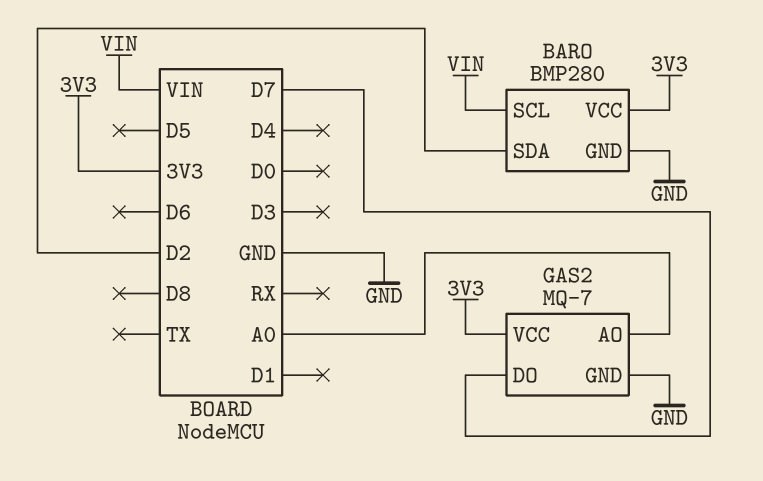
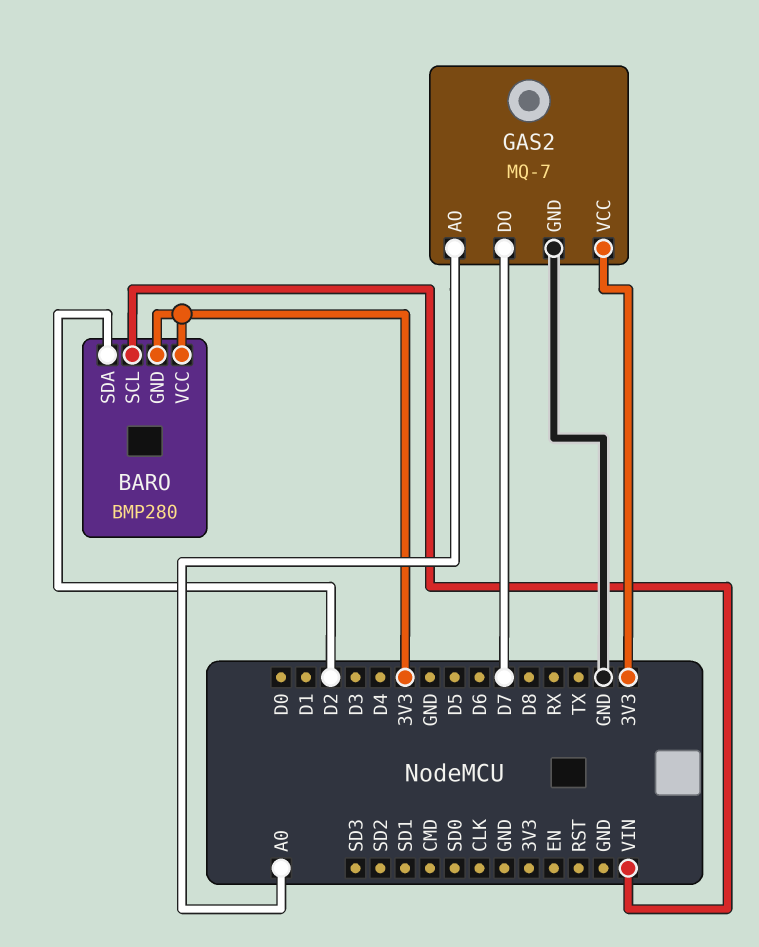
BARO pin GND: GND -> 3V3

